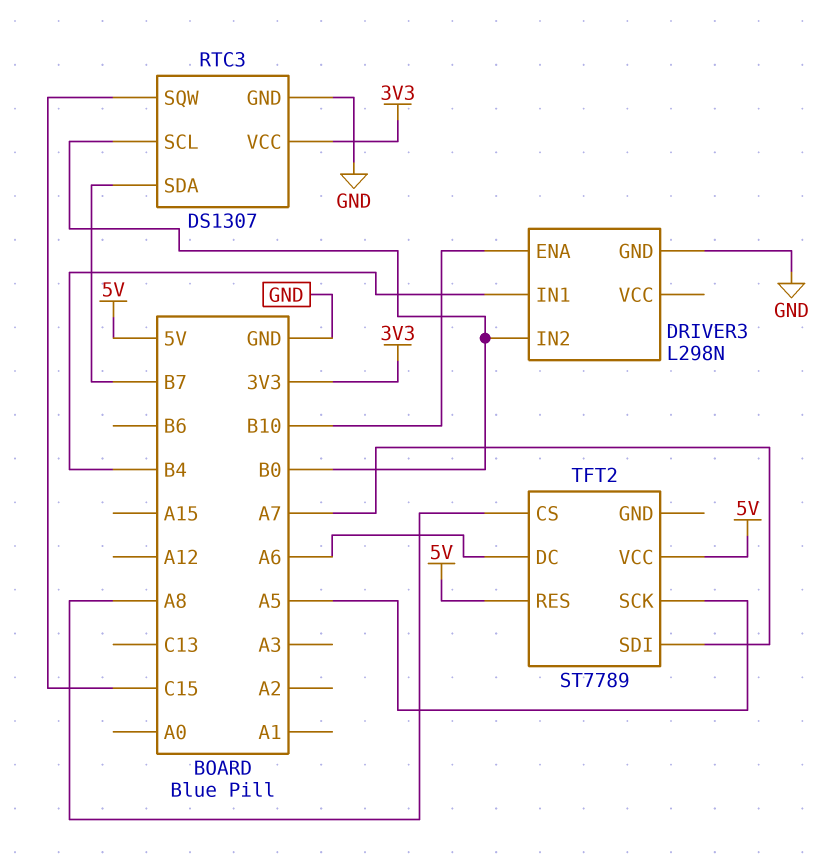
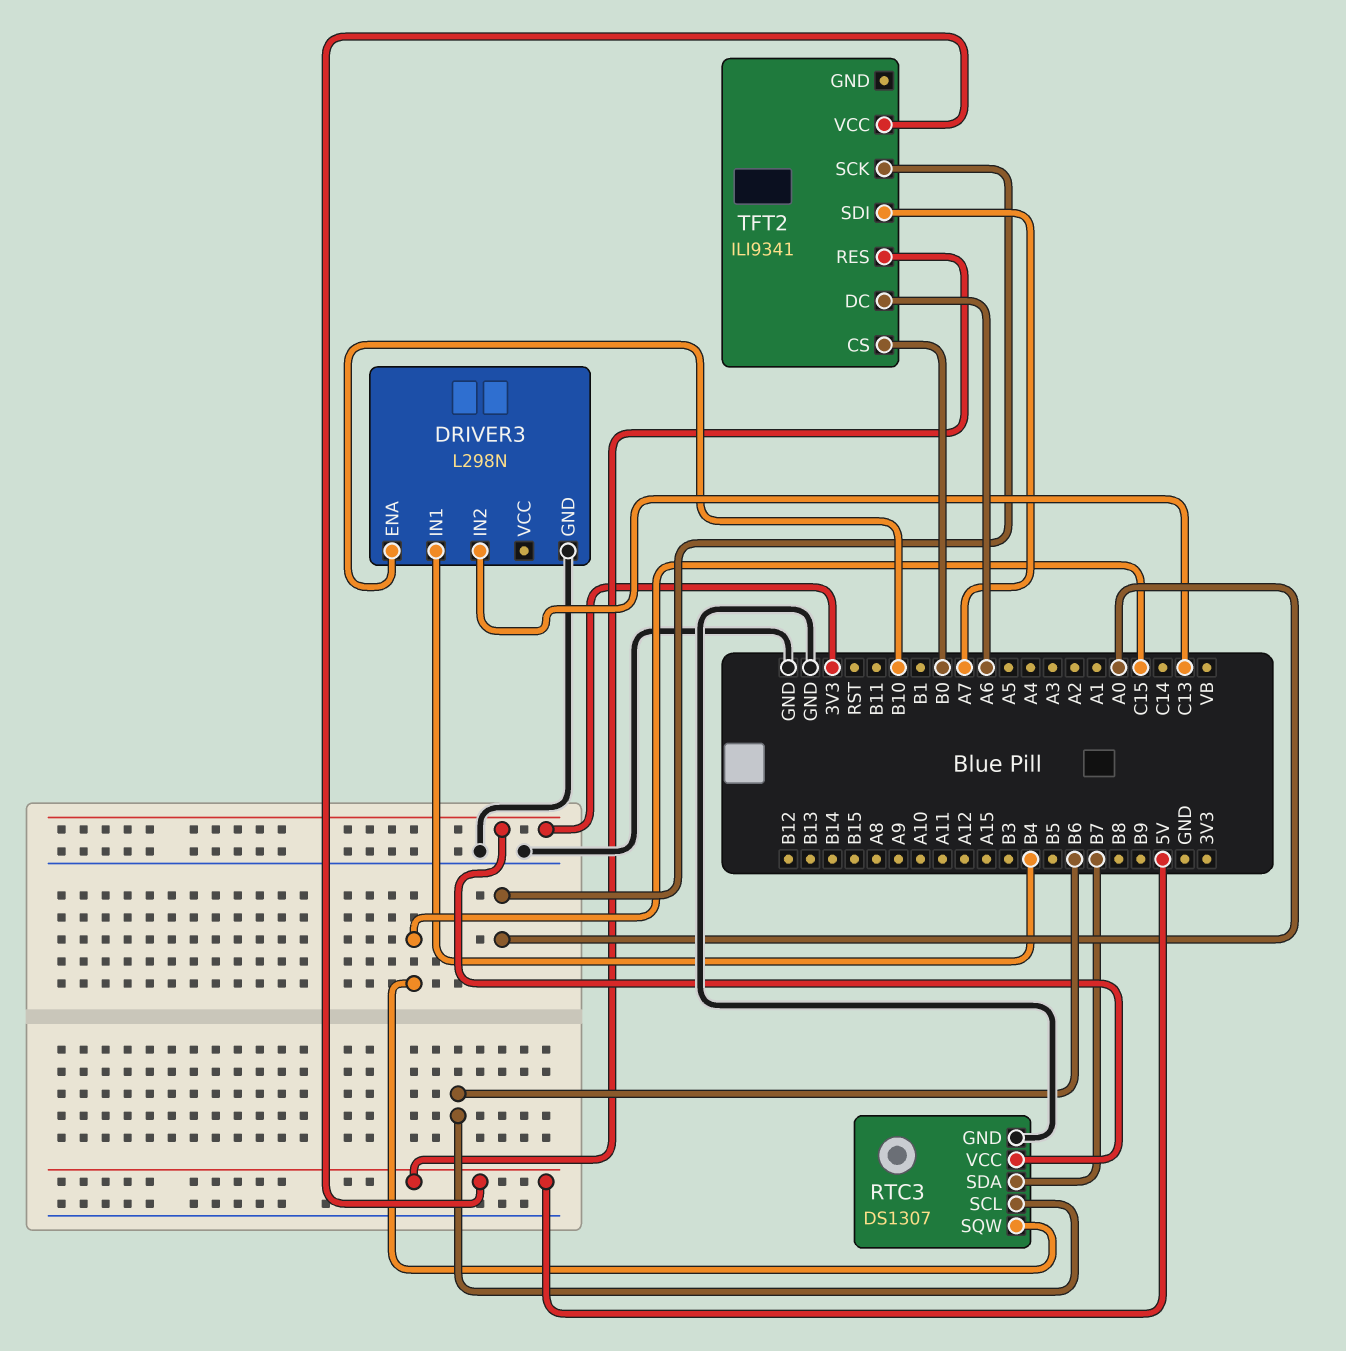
DRIVER3 pin IN2: B0 -> C13
RTC3 pin SCL: B0 -> B6
TFT2: ST7789 -> ILI9341
TFT2 pin CS: A8 -> B0
TFT2 pin SCK: A5 -> A0

